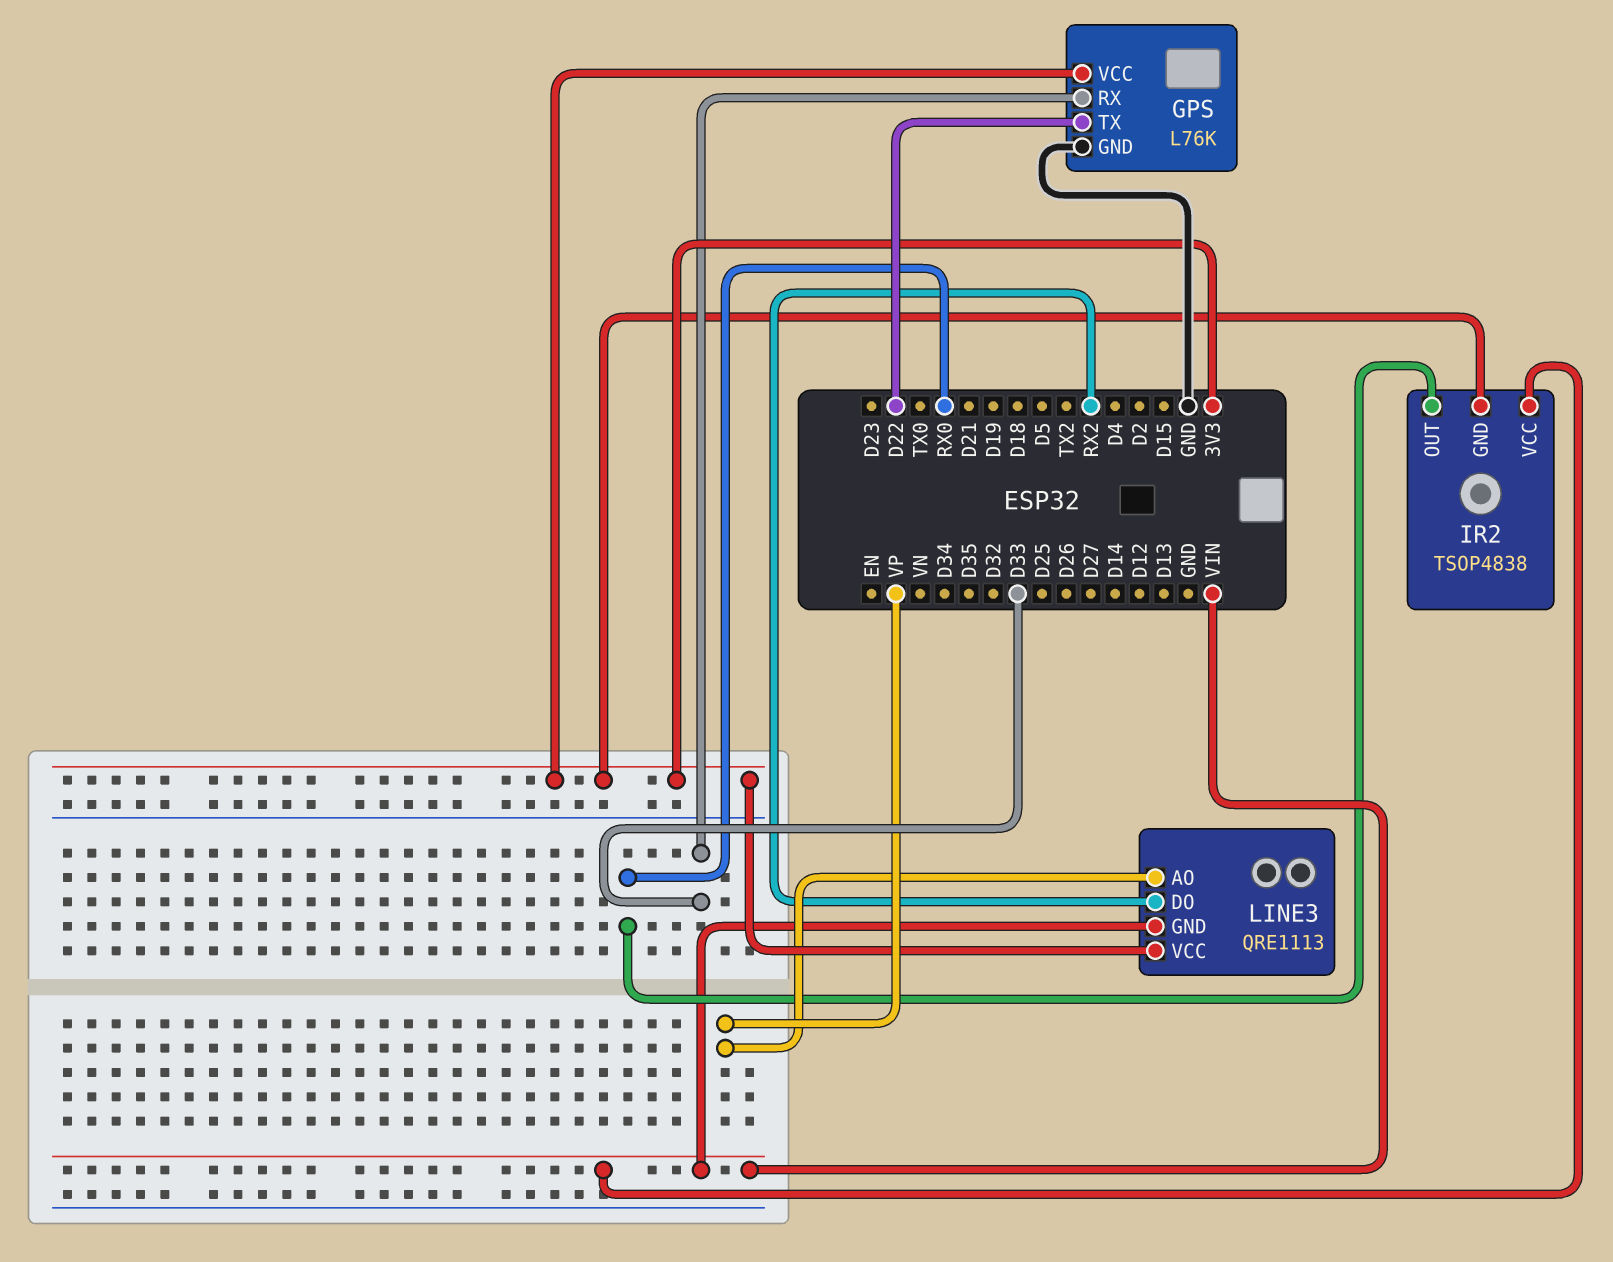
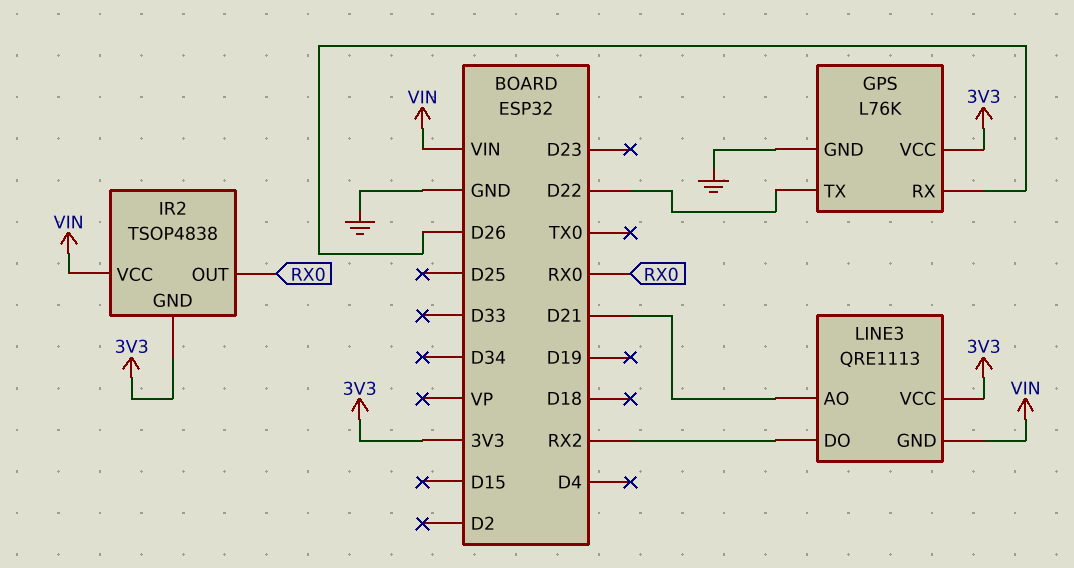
GPS pin RX: D33 -> D26
LINE3 pin AO: VP -> D21

